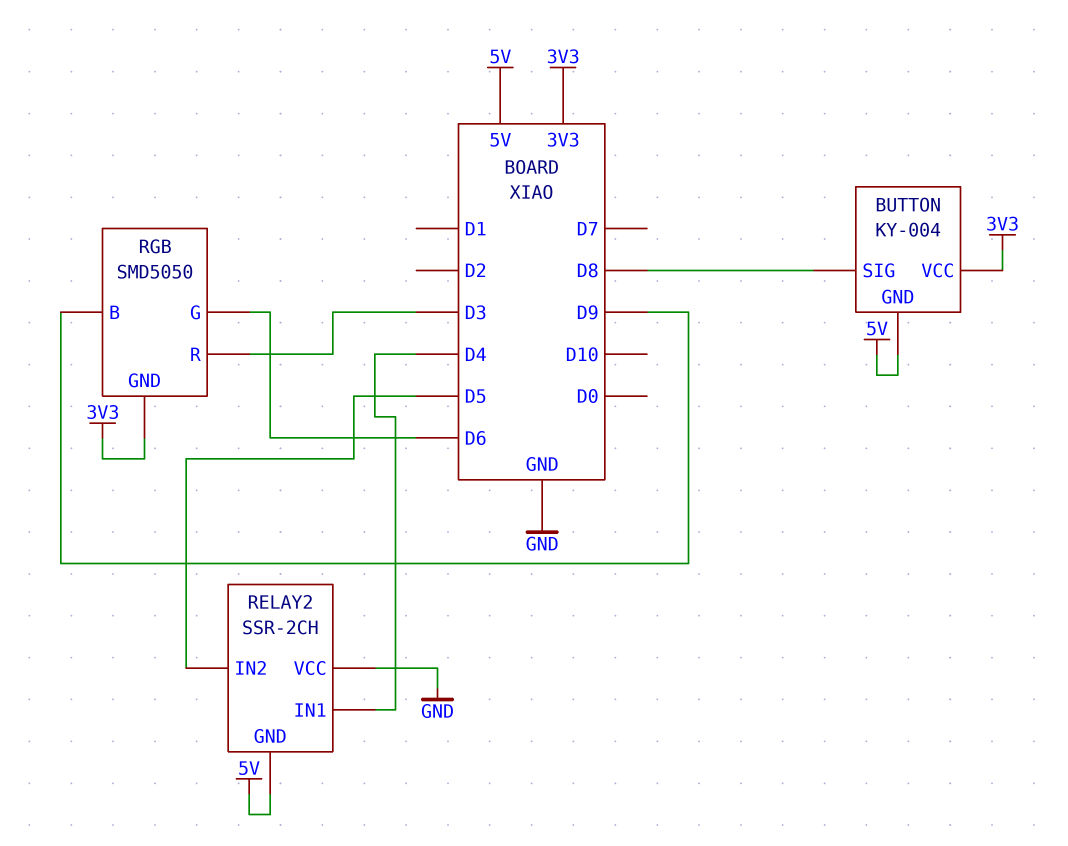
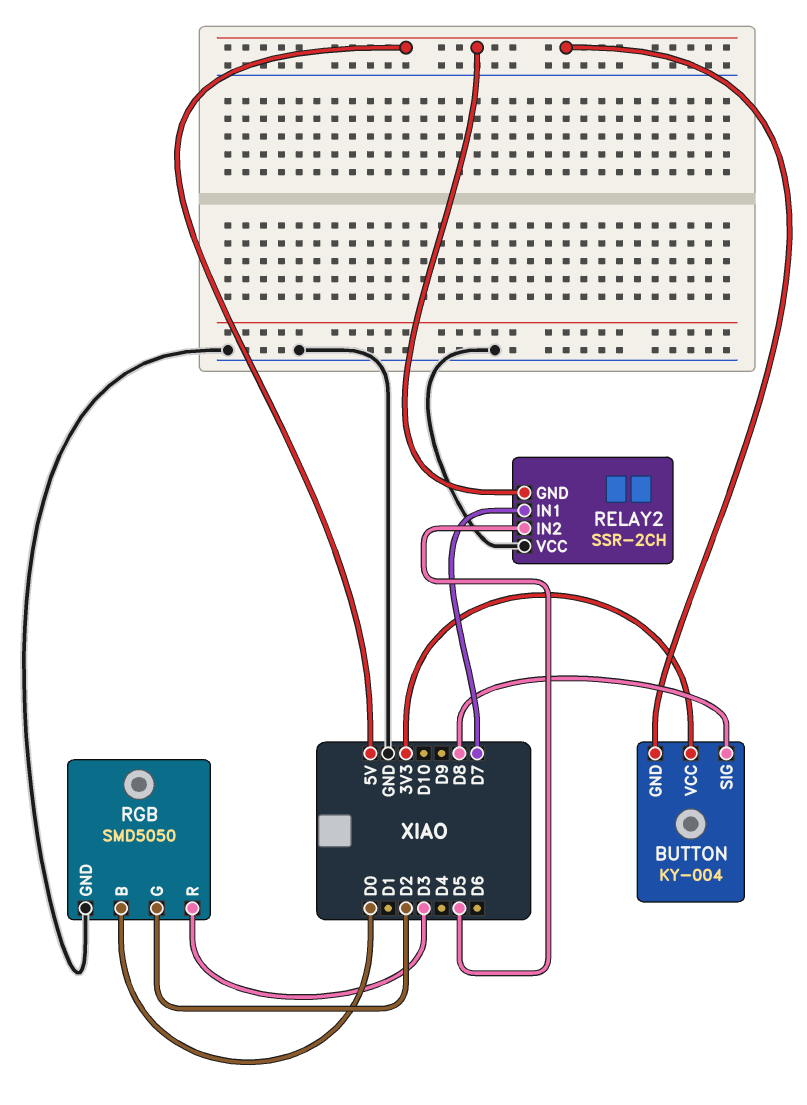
RELAY2 pin IN1: D4 -> D7
RGB pin B: D9 -> D0
RGB pin G: D6 -> D2
RGB pin GND: 3V3 -> GND

